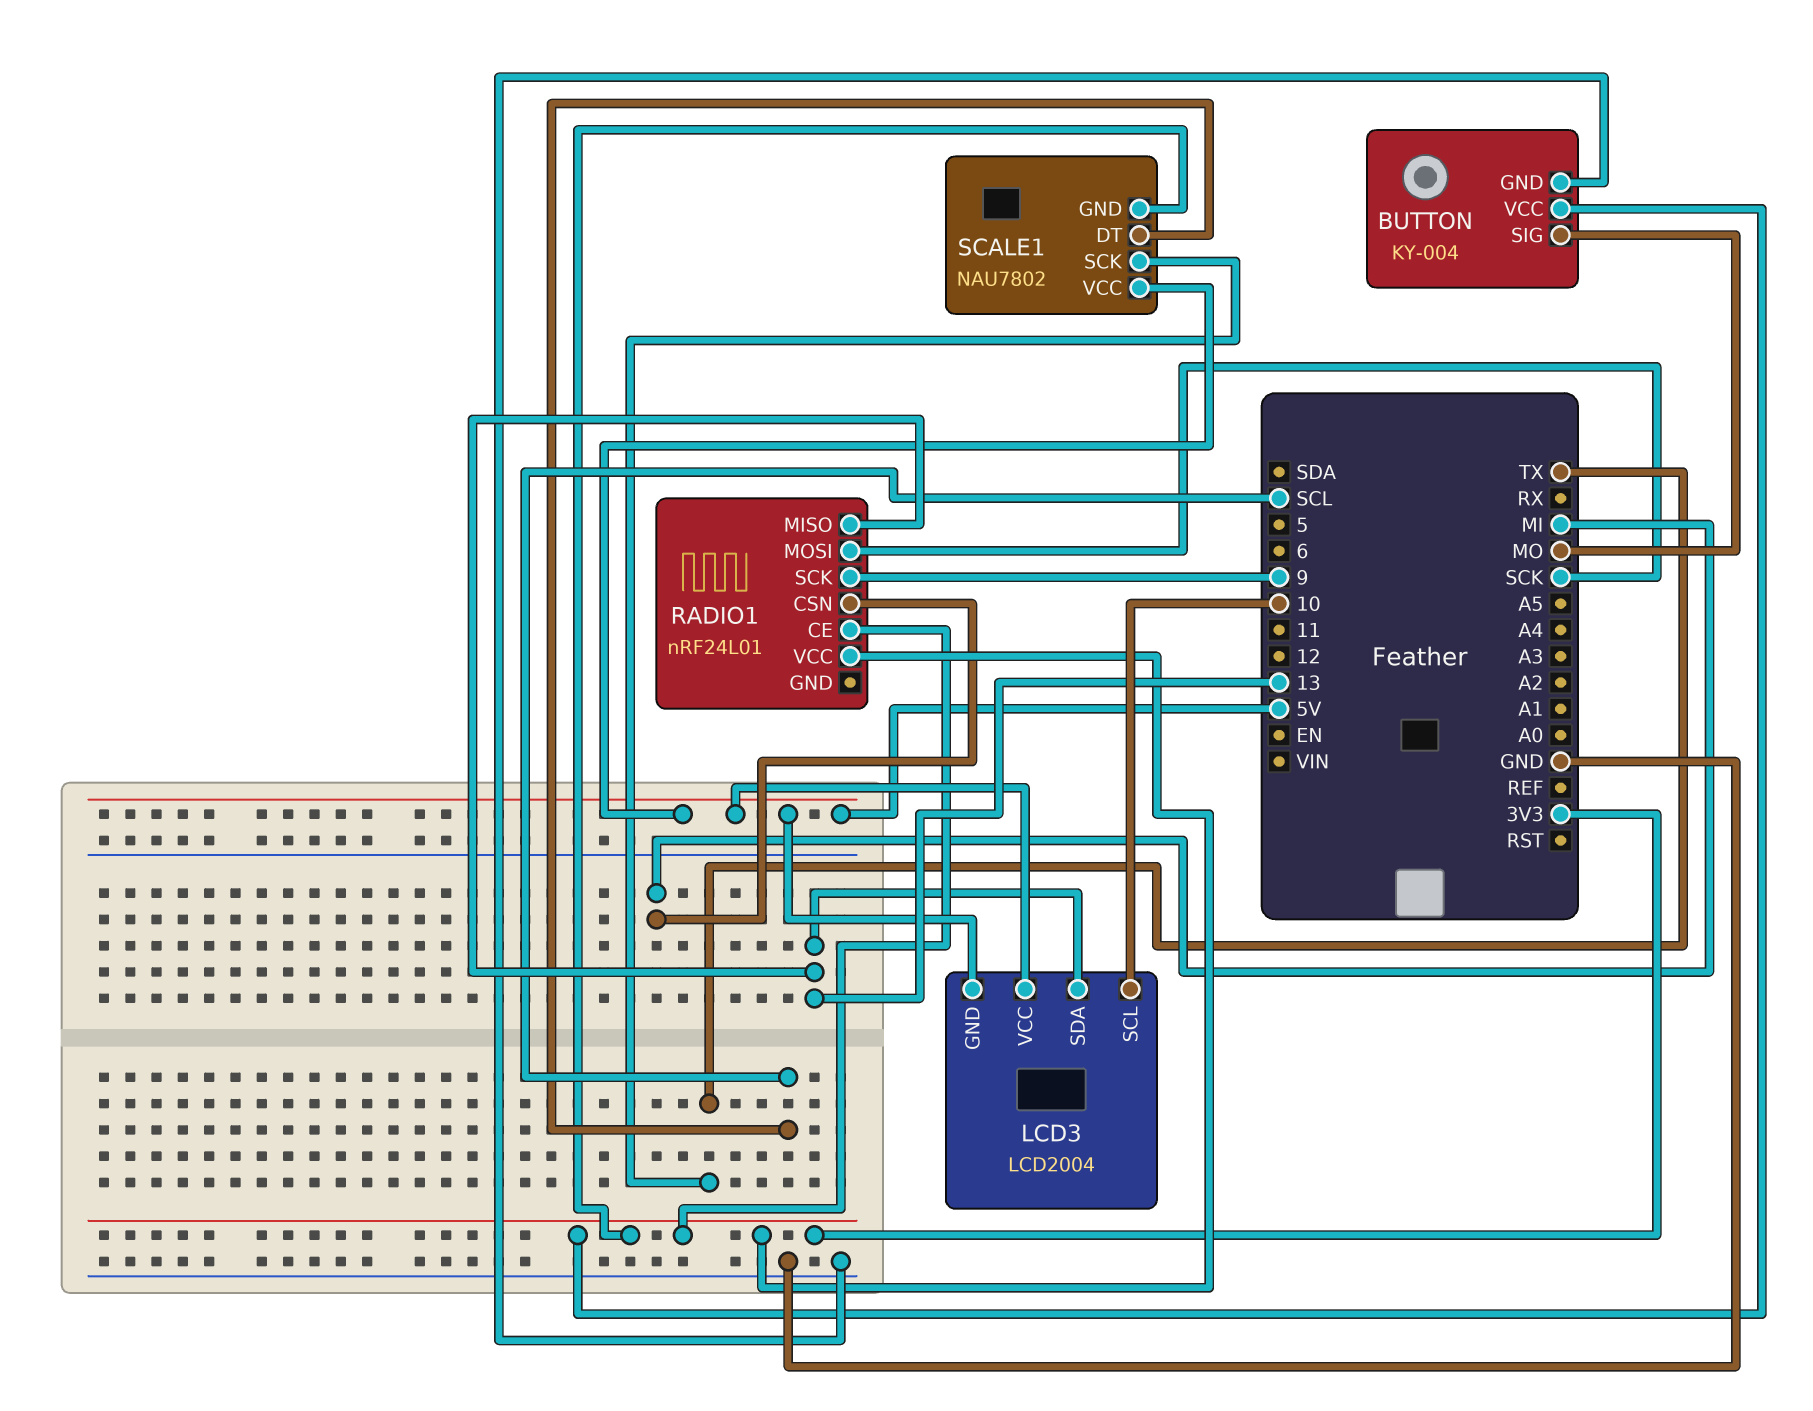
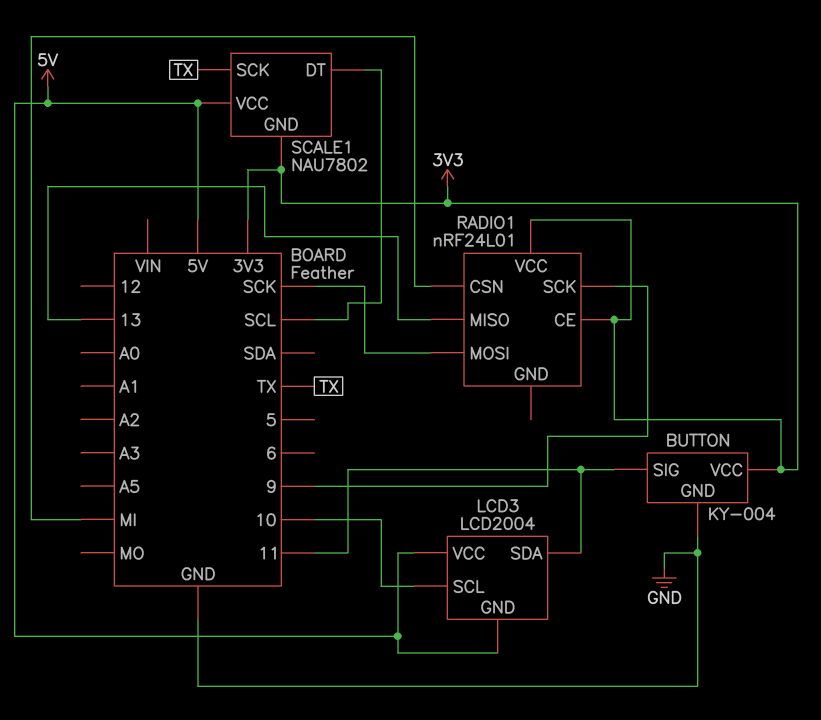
BUTTON pin SIG: MO -> 11
LCD3 pin SDA: 13 -> 11

